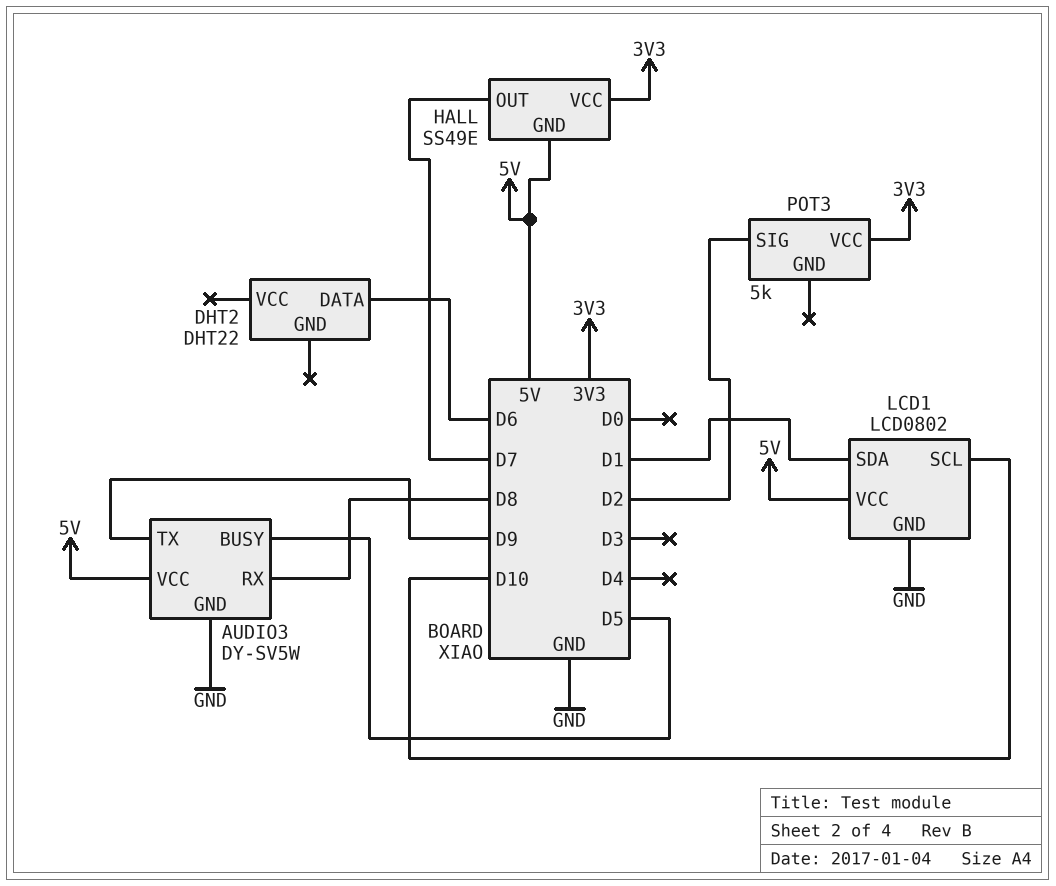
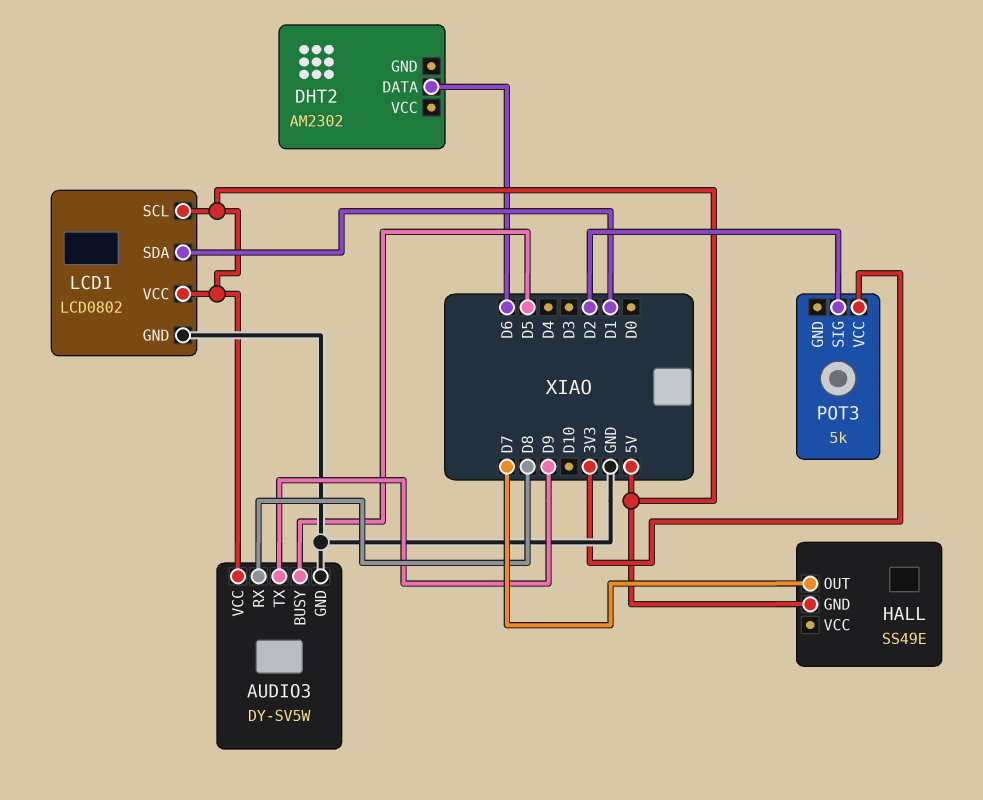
DHT2: DHT22 -> AM2302
HALL pin VCC: 3V3 -> none
LCD1 pin SCL: D10 -> 5V

